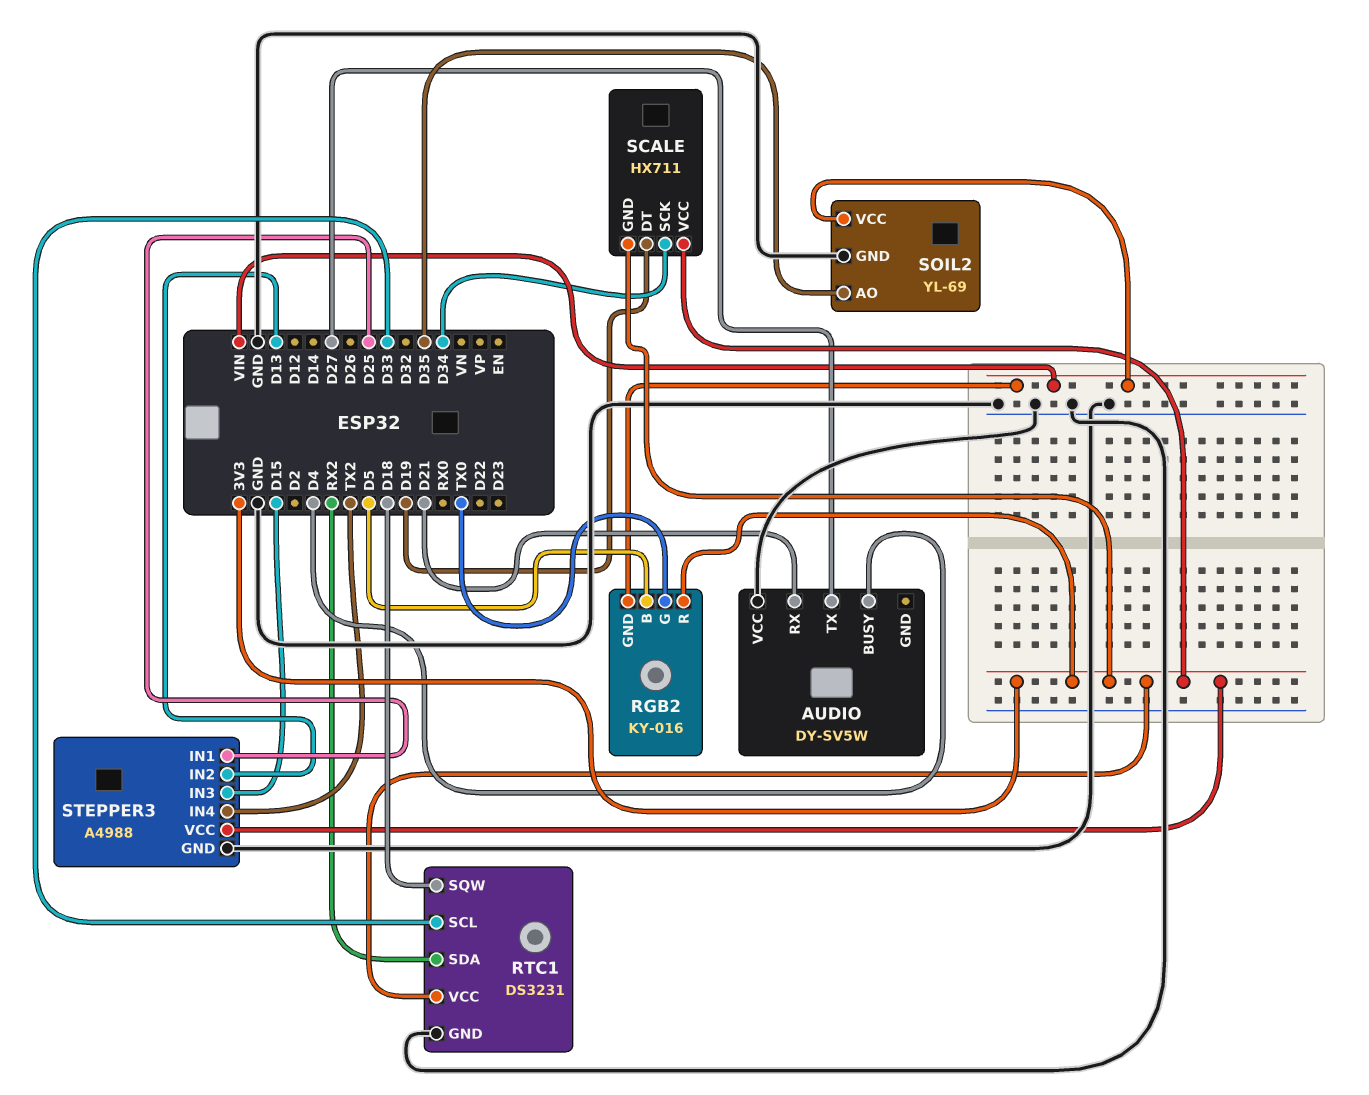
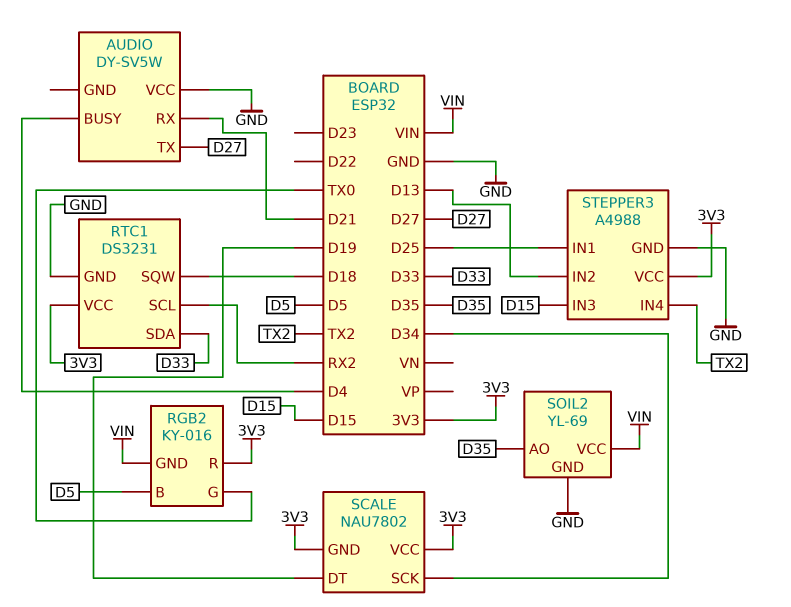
RTC1 pin SCL: D33 -> RX2
RTC1 pin SDA: RX2 -> D33
SCALE: HX711 -> NAU7802

